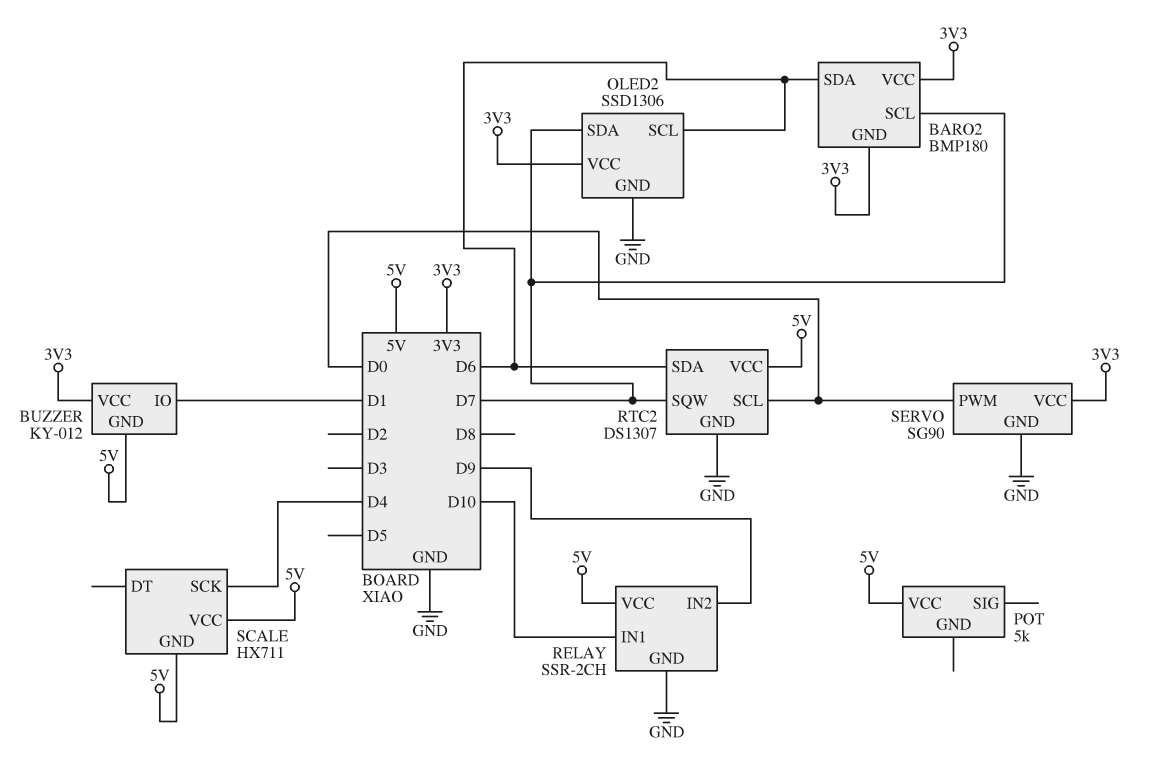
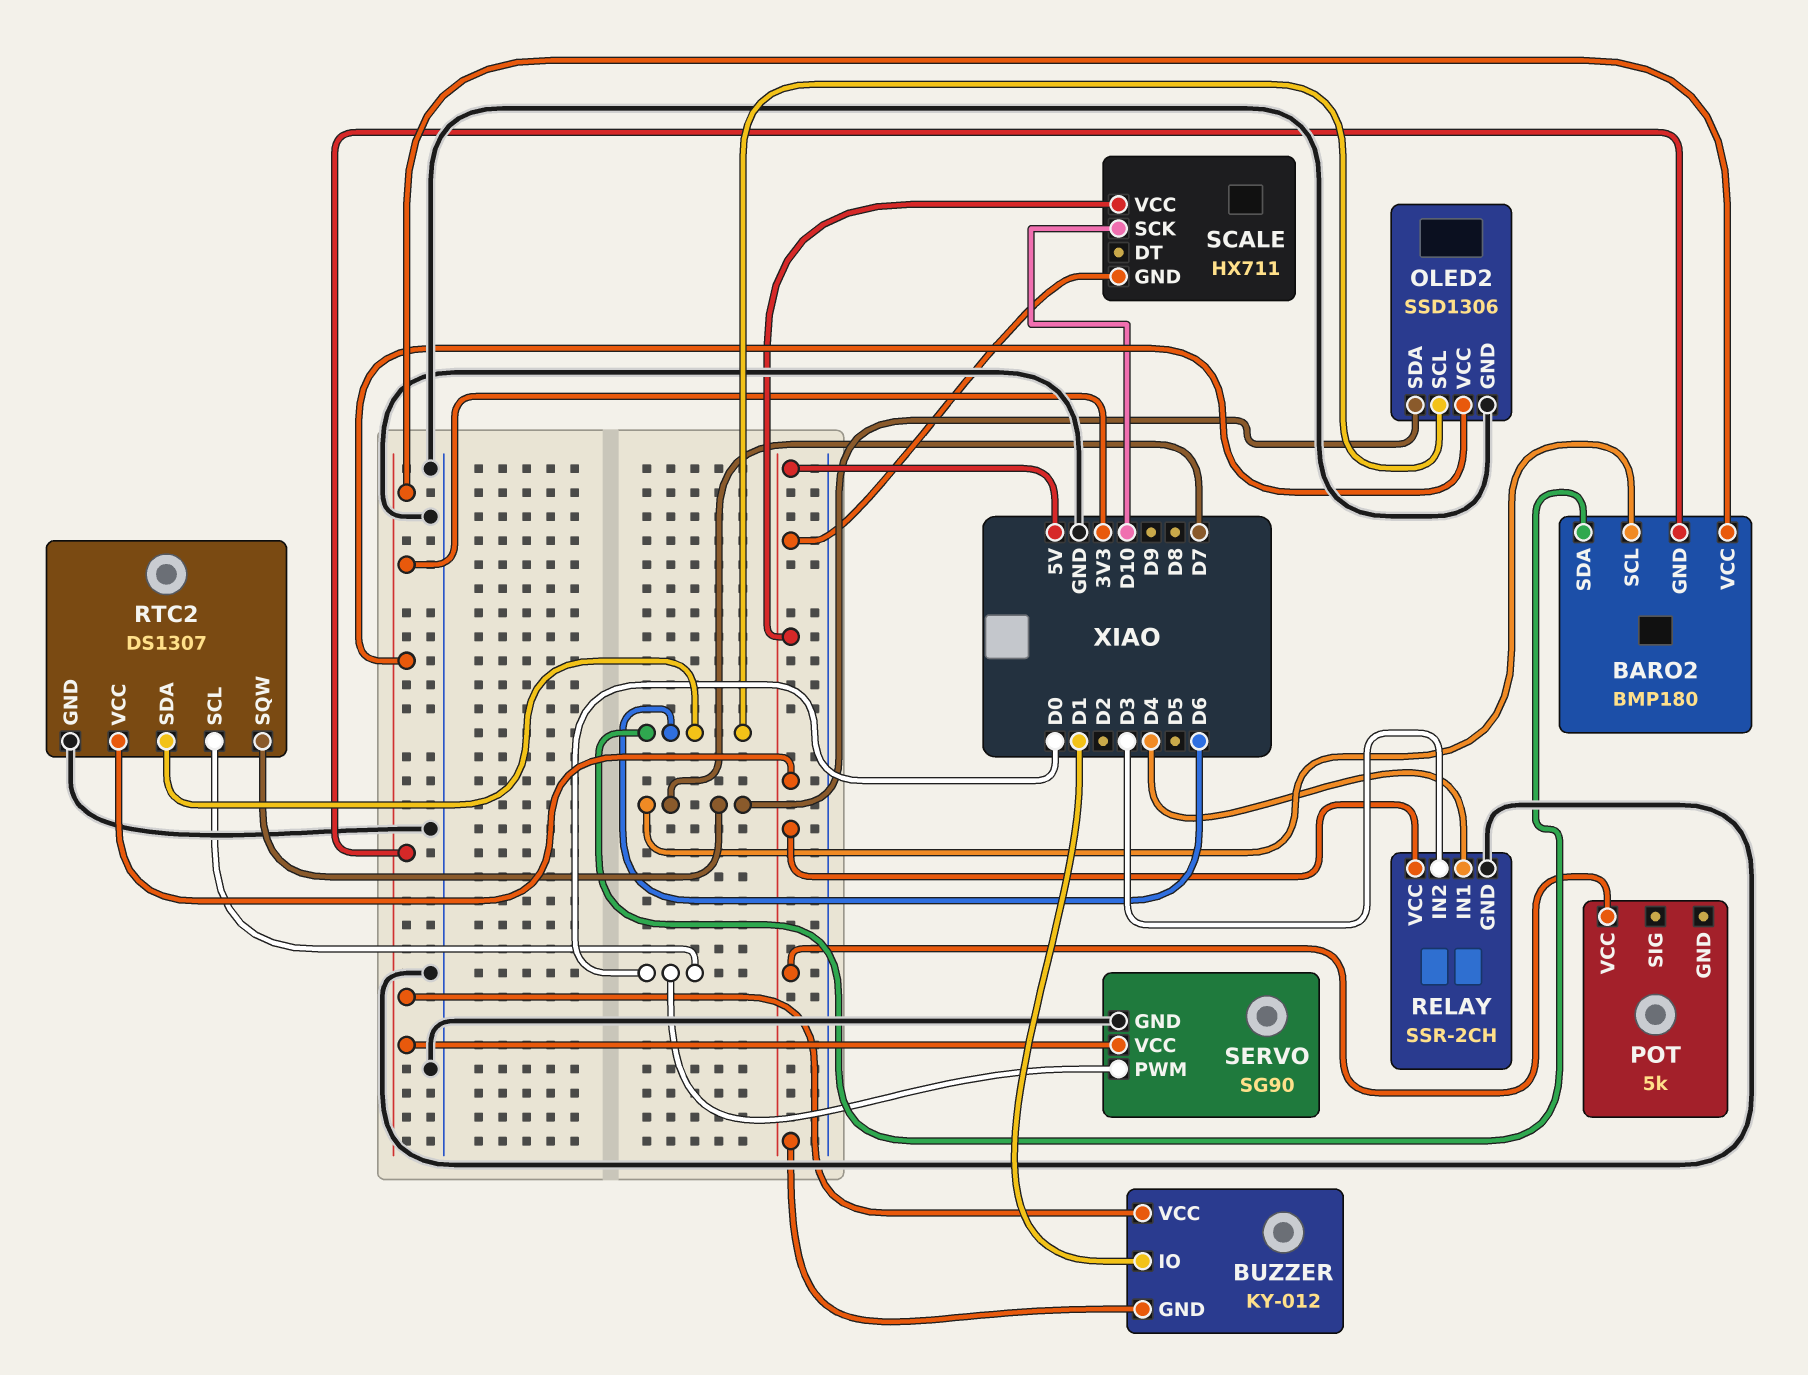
RELAY pin IN1: D10 -> D4
RELAY pin IN2: D9 -> D3
SCALE pin SCK: D4 -> D10

